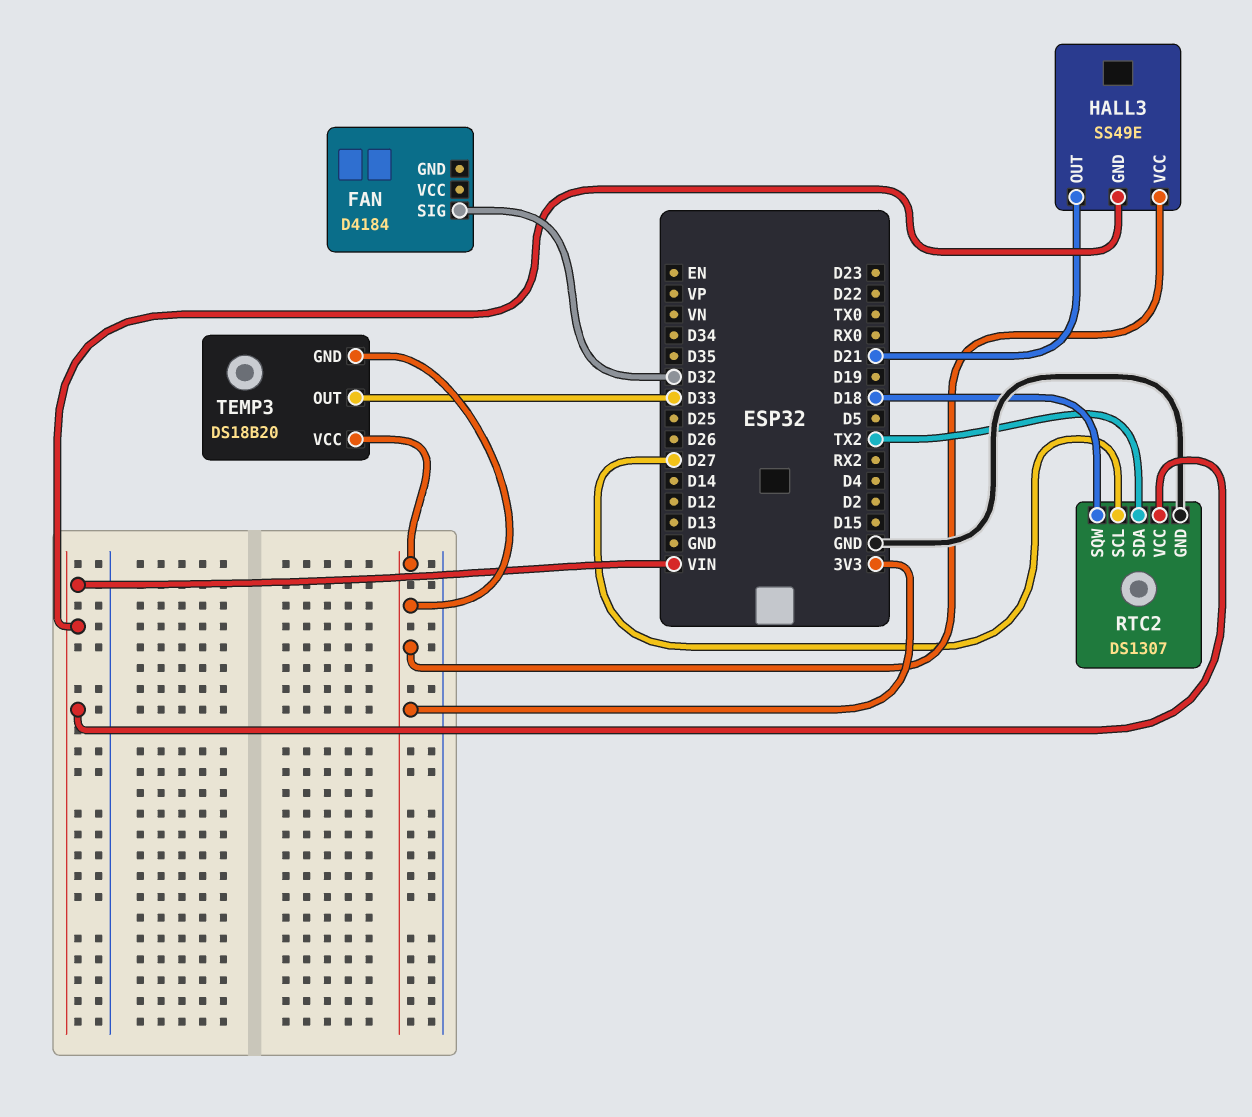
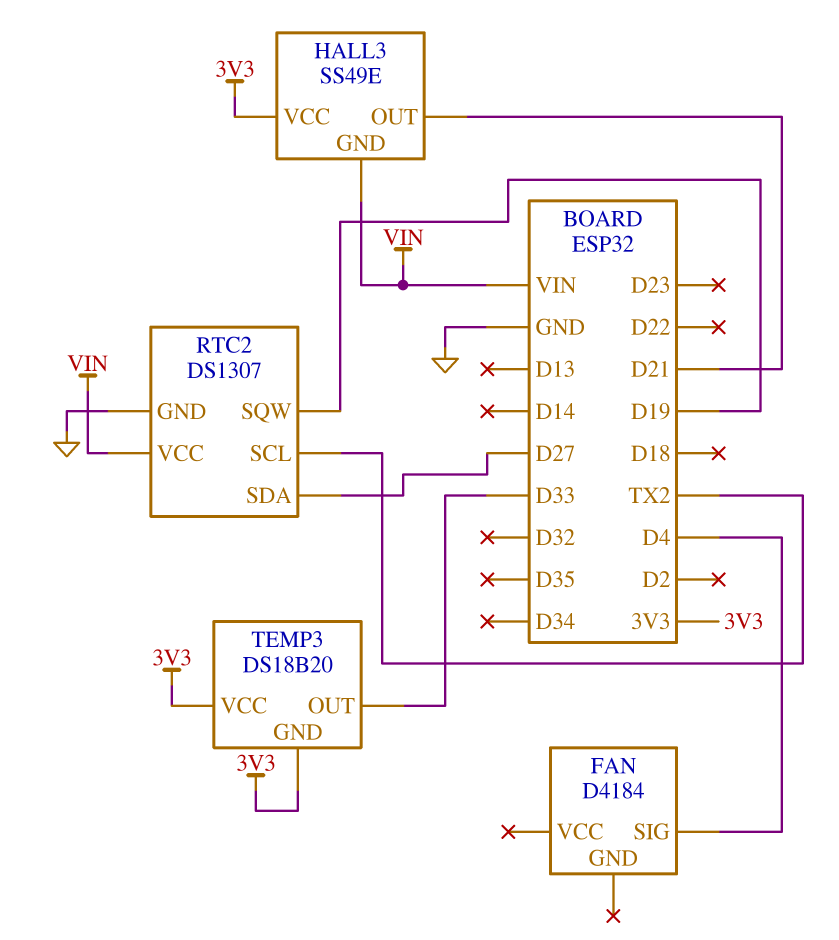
FAN pin SIG: D32 -> D4
RTC2 pin SCL: D27 -> TX2
RTC2 pin SDA: TX2 -> D27
RTC2 pin SQW: D18 -> D19

